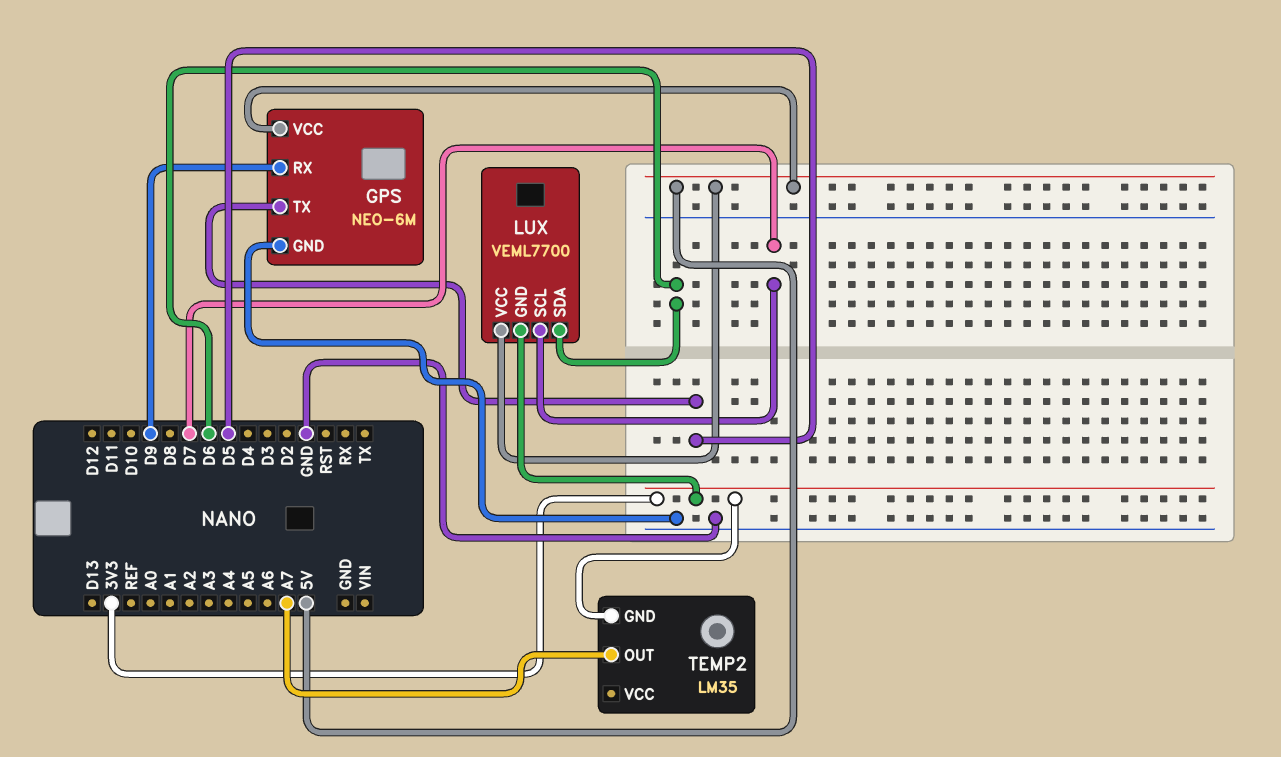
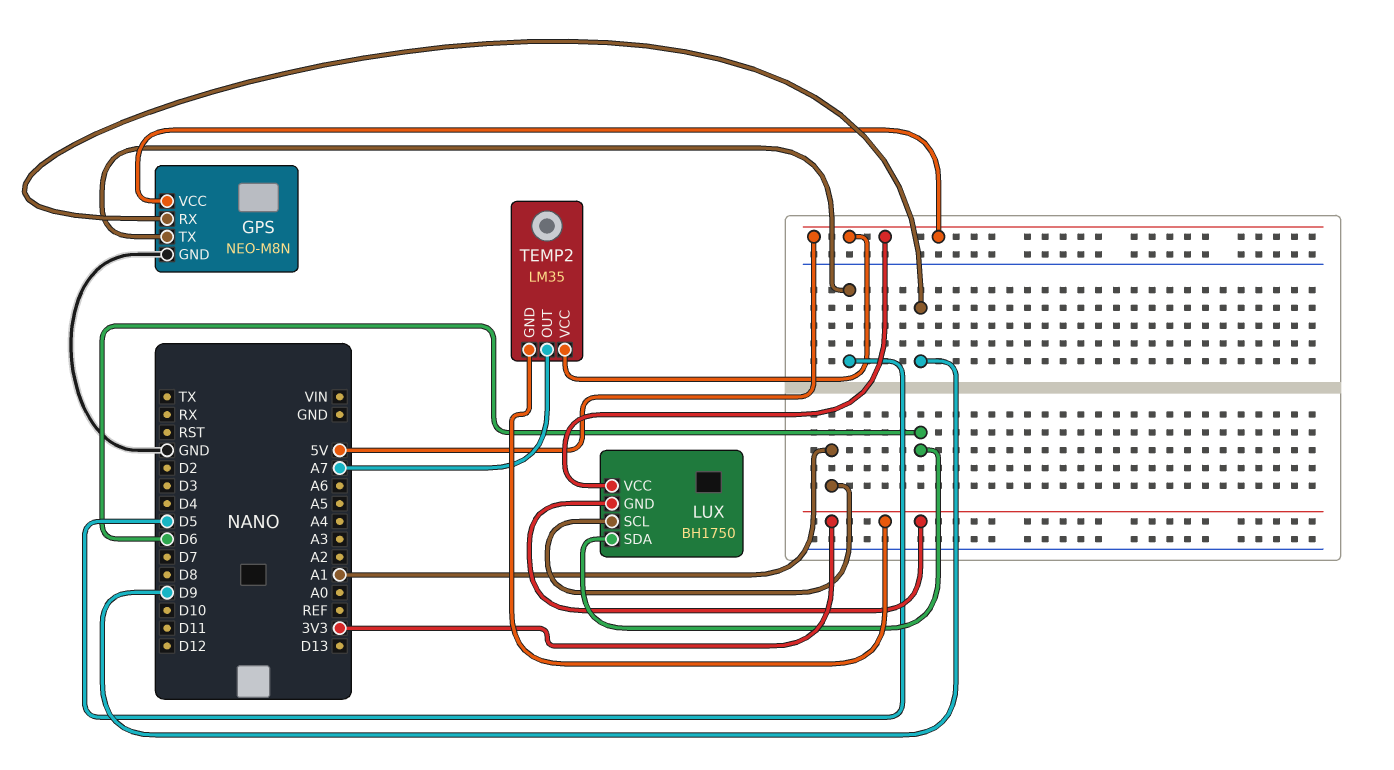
GPS: NEO-6M -> NEO-M8N
LUX: VEML7700 -> BH1750
LUX pin SCL: D7 -> A1
TEMP2 pin VCC: none -> 5V

